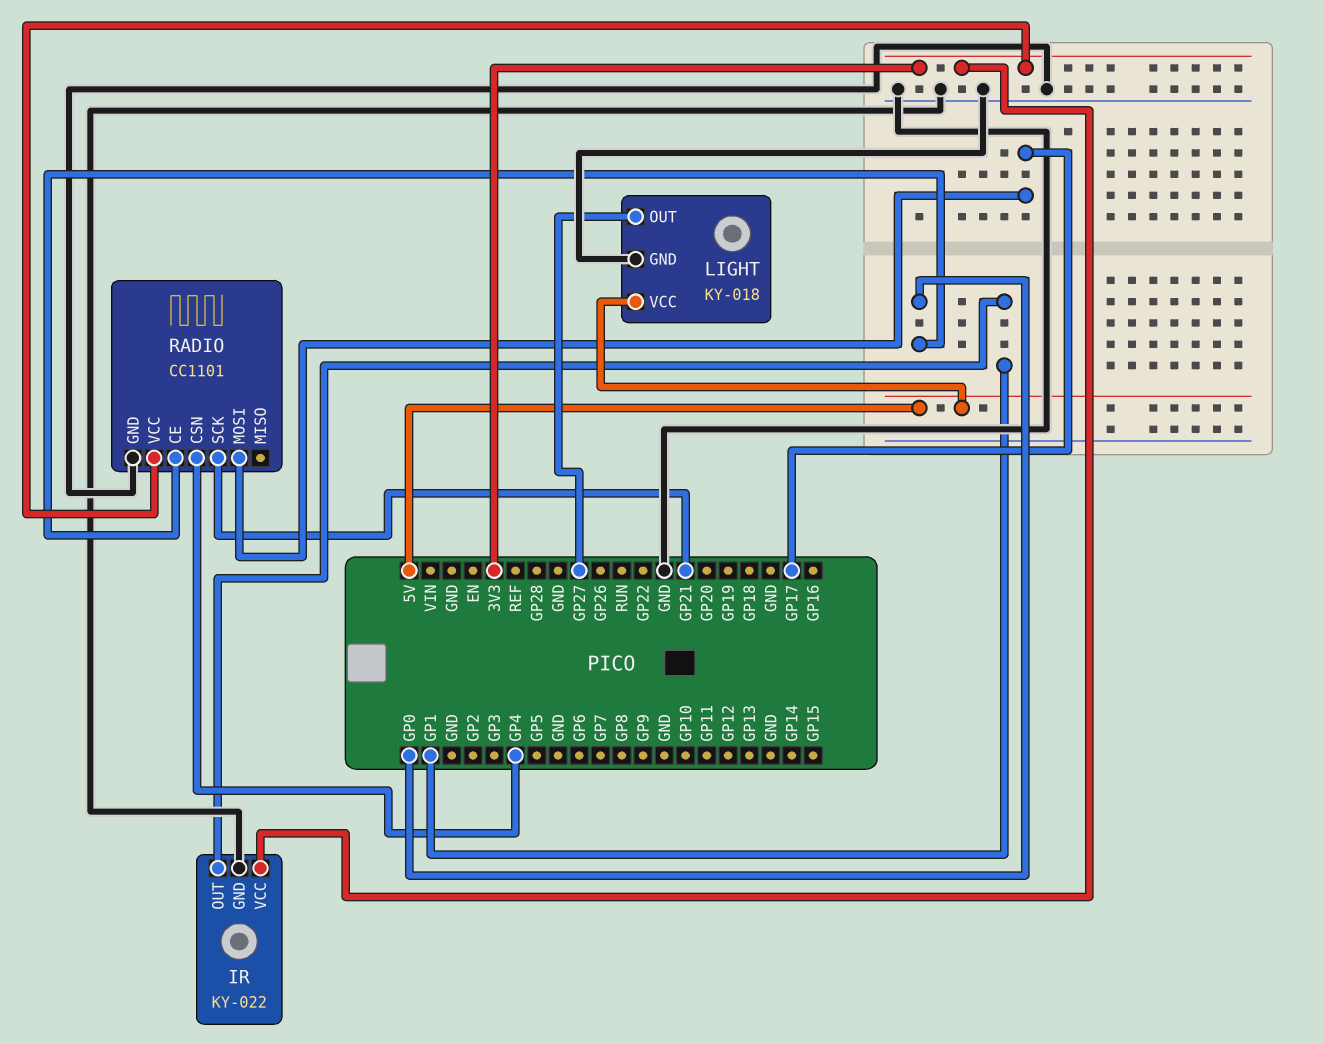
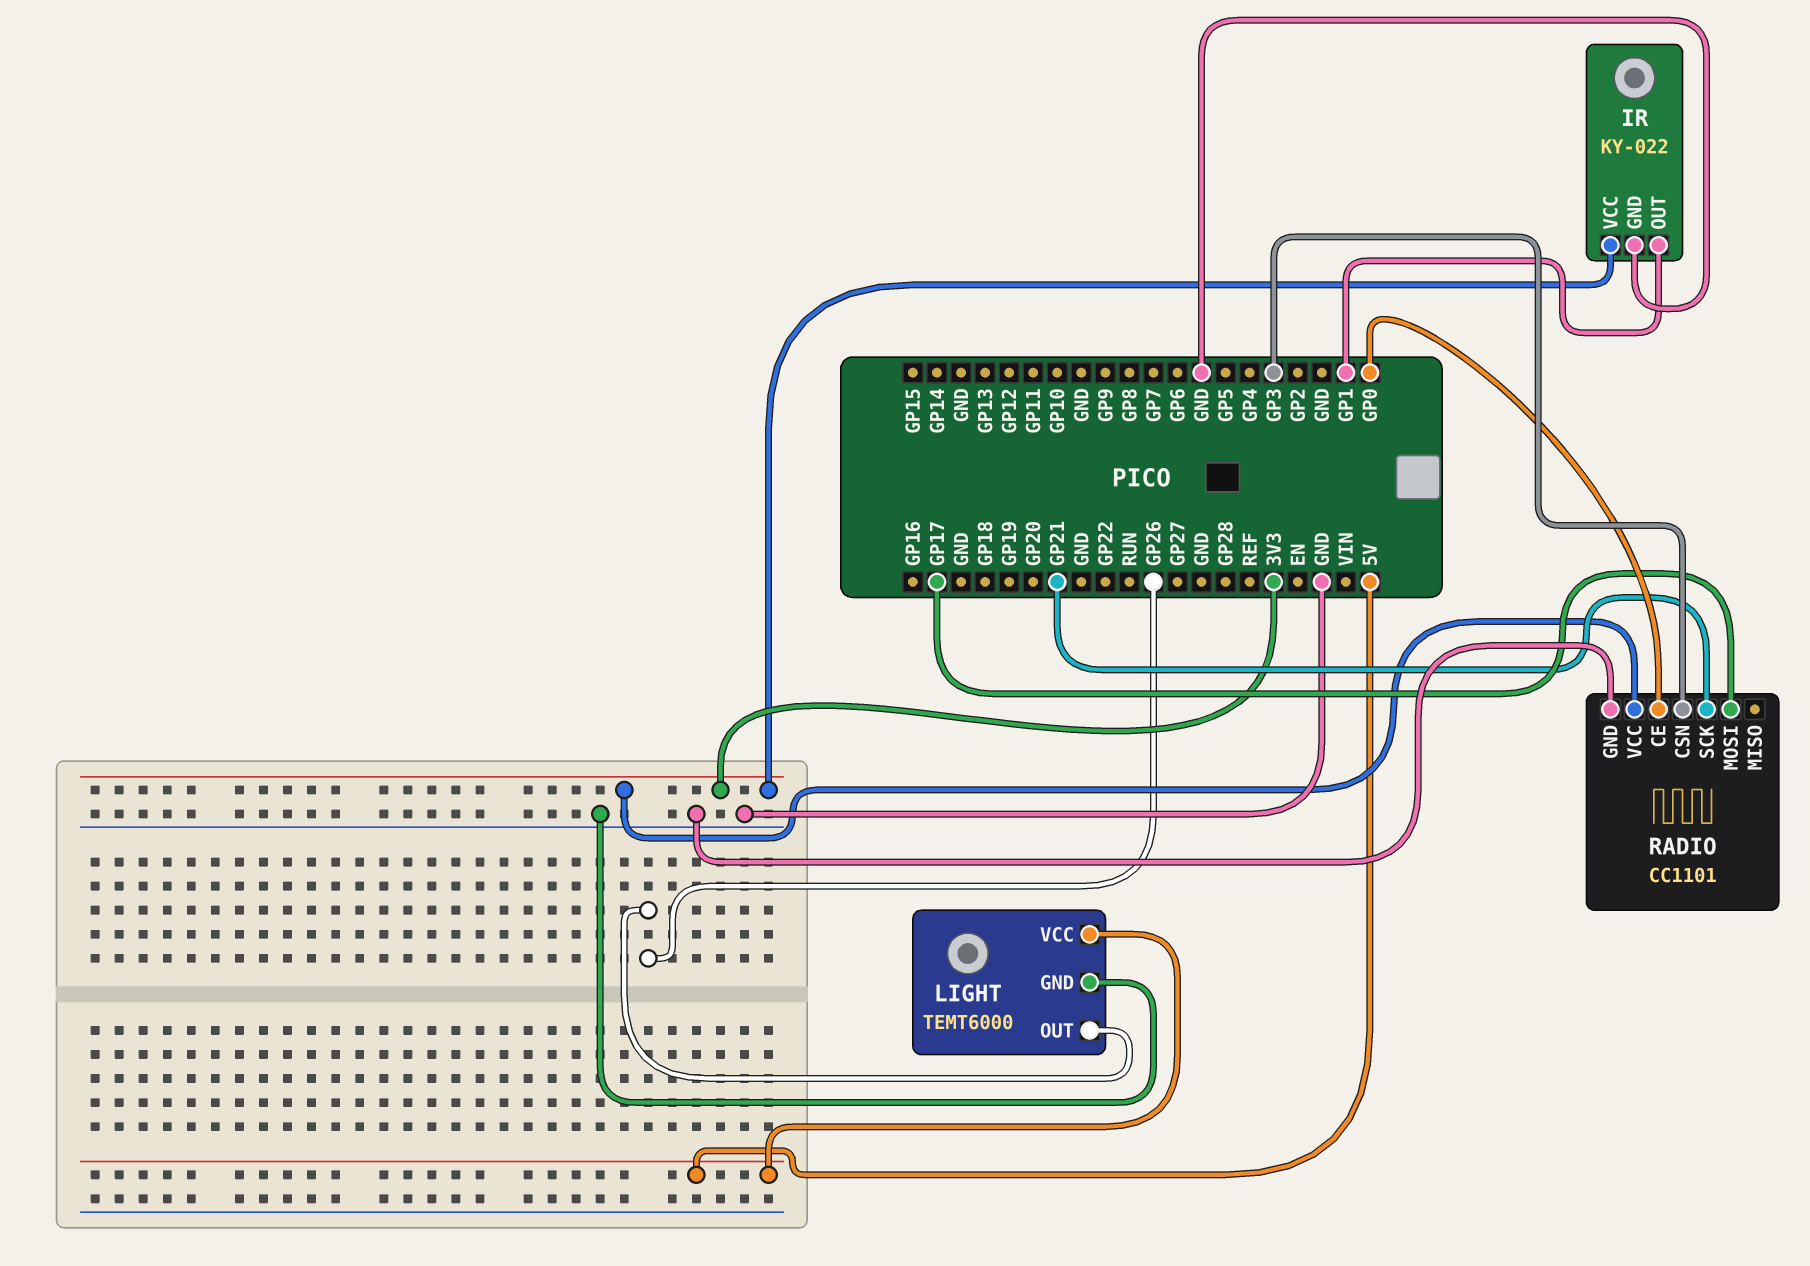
LIGHT: KY-018 -> TEMT6000
LIGHT pin OUT: GP27 -> GP26
RADIO pin CSN: GP4 -> GP3

